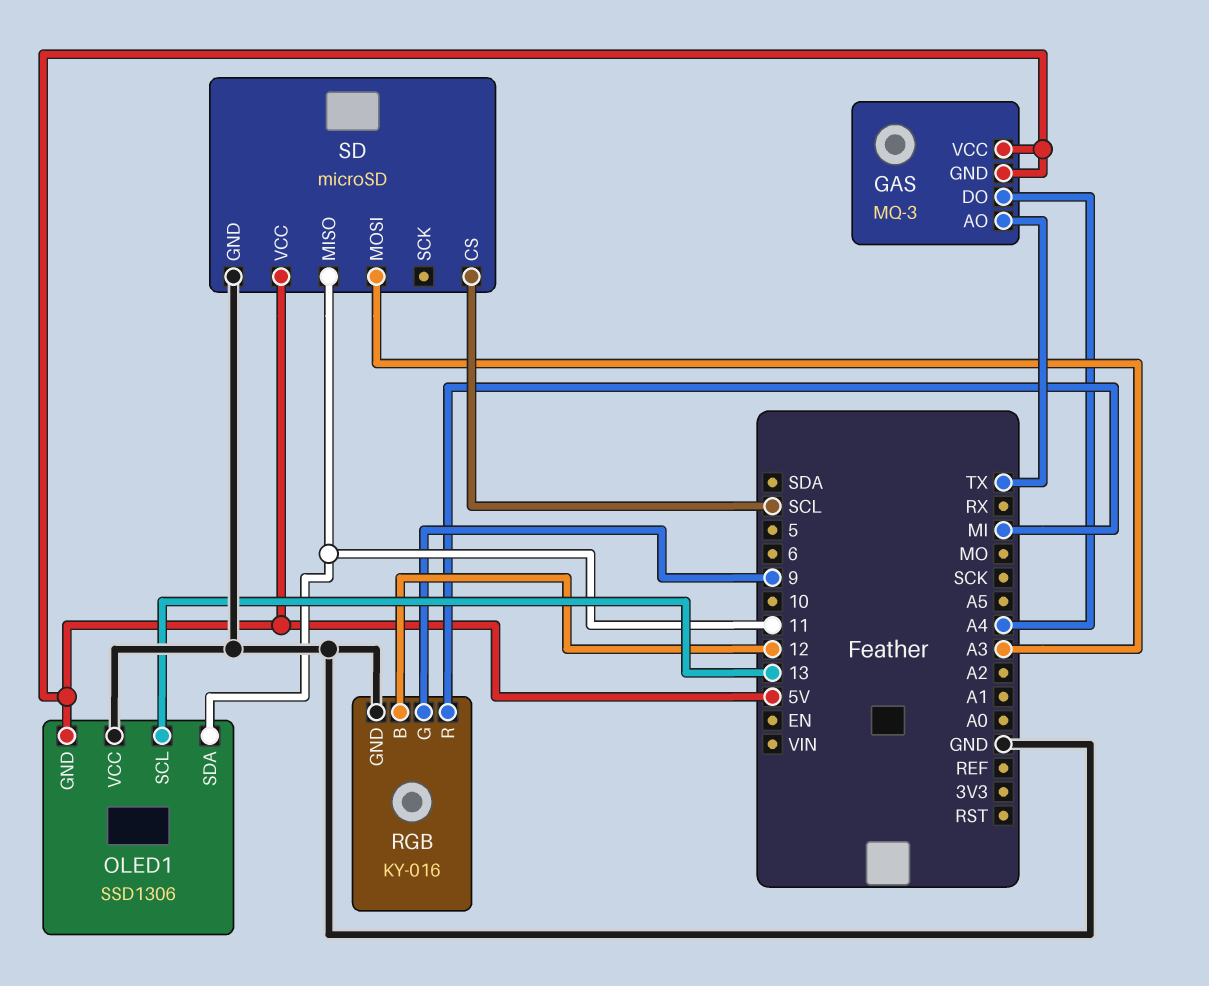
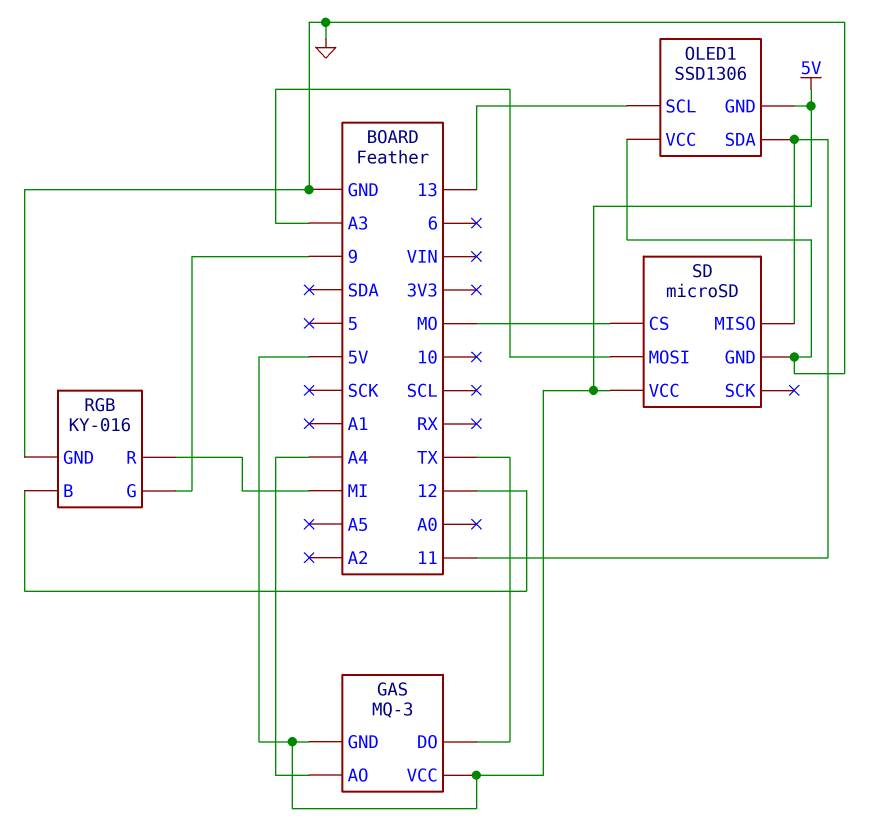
GAS pin AO: TX -> A4
GAS pin DO: A4 -> TX
SD pin CS: SCL -> MO

